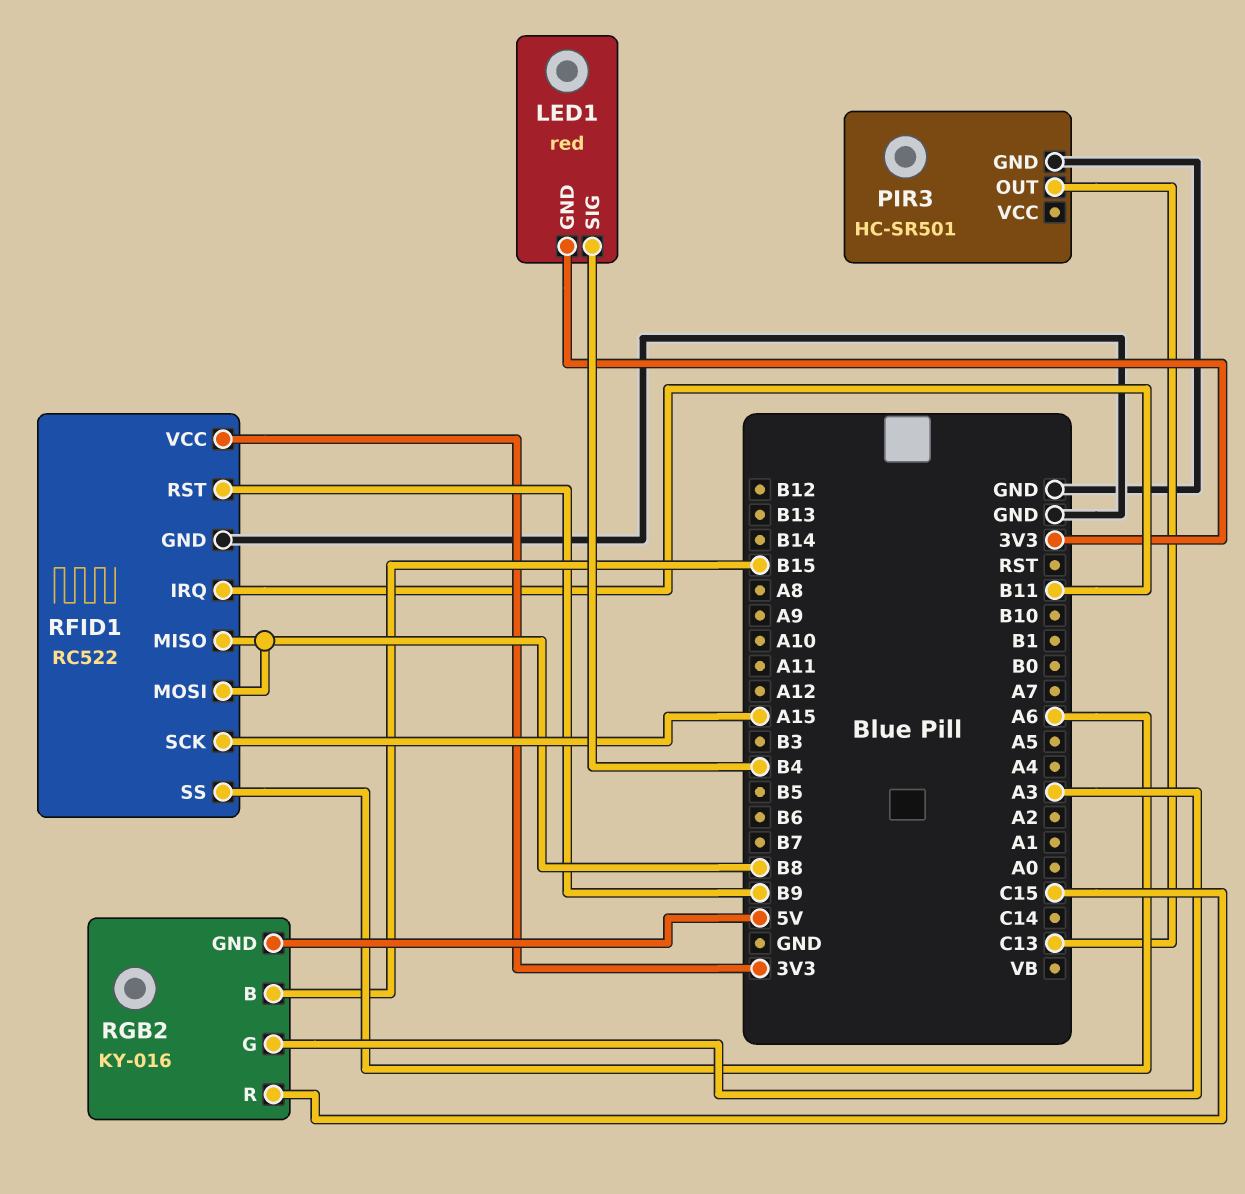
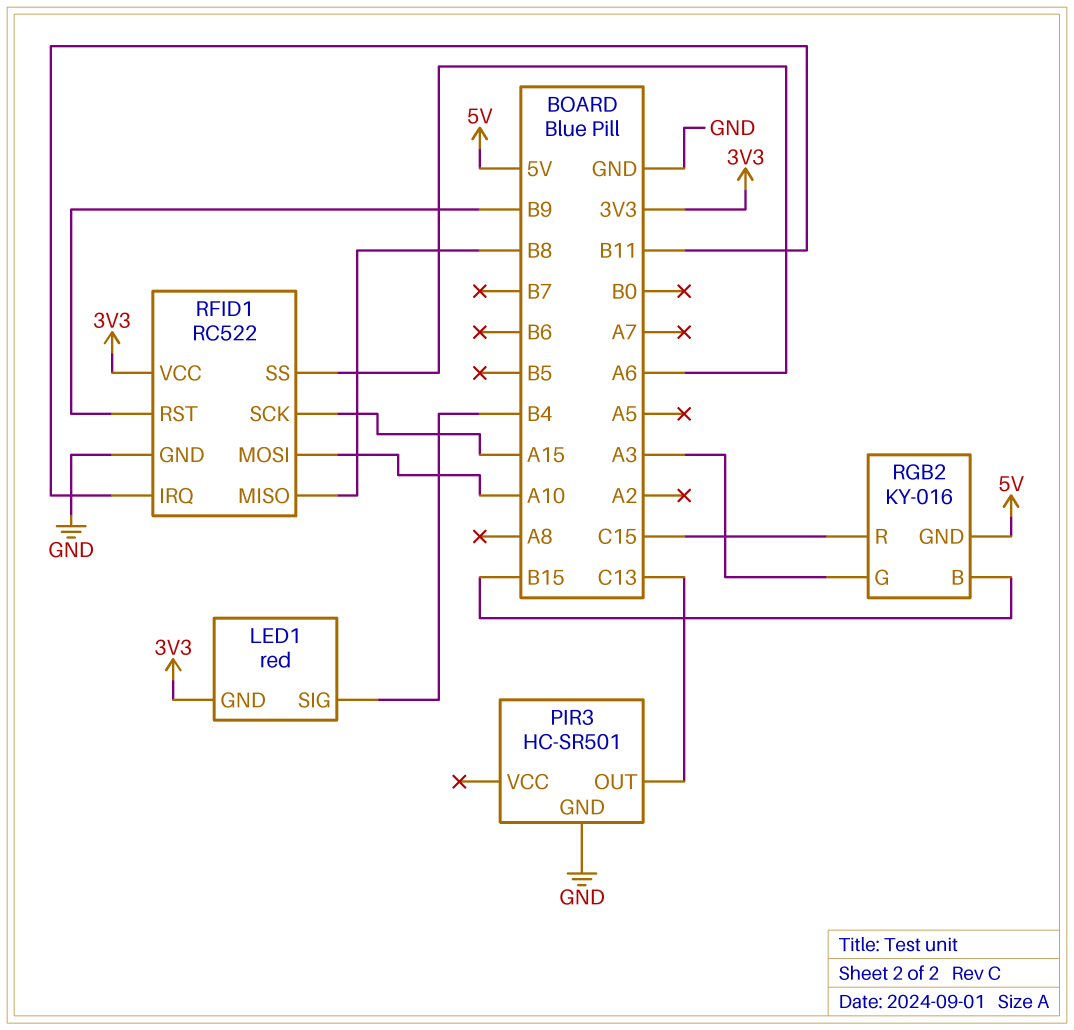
RFID1 pin MOSI: B8 -> A10

